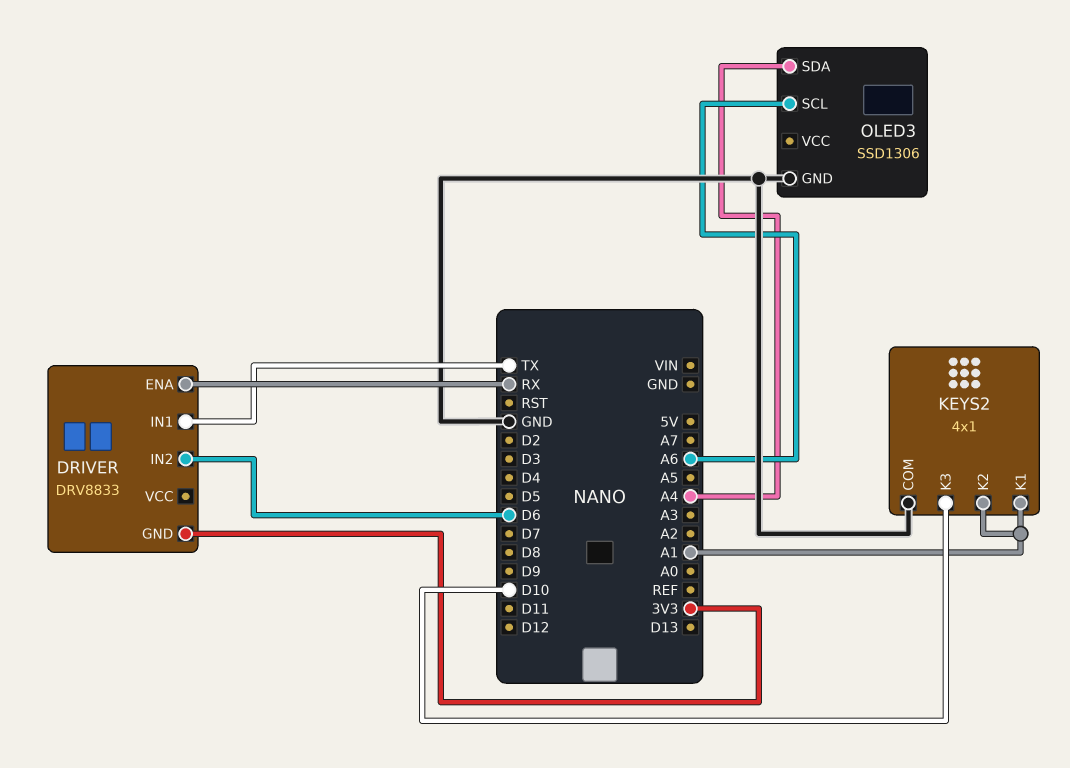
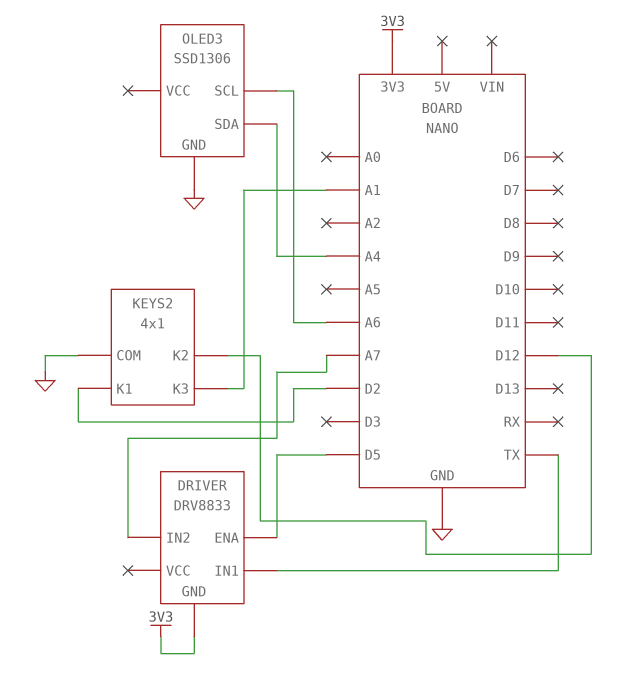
DRIVER pin ENA: RX -> D5
DRIVER pin IN2: D6 -> A7
KEYS2 pin K1: A1 -> D2
KEYS2 pin K2: A1 -> D12
KEYS2 pin K3: D10 -> A1

